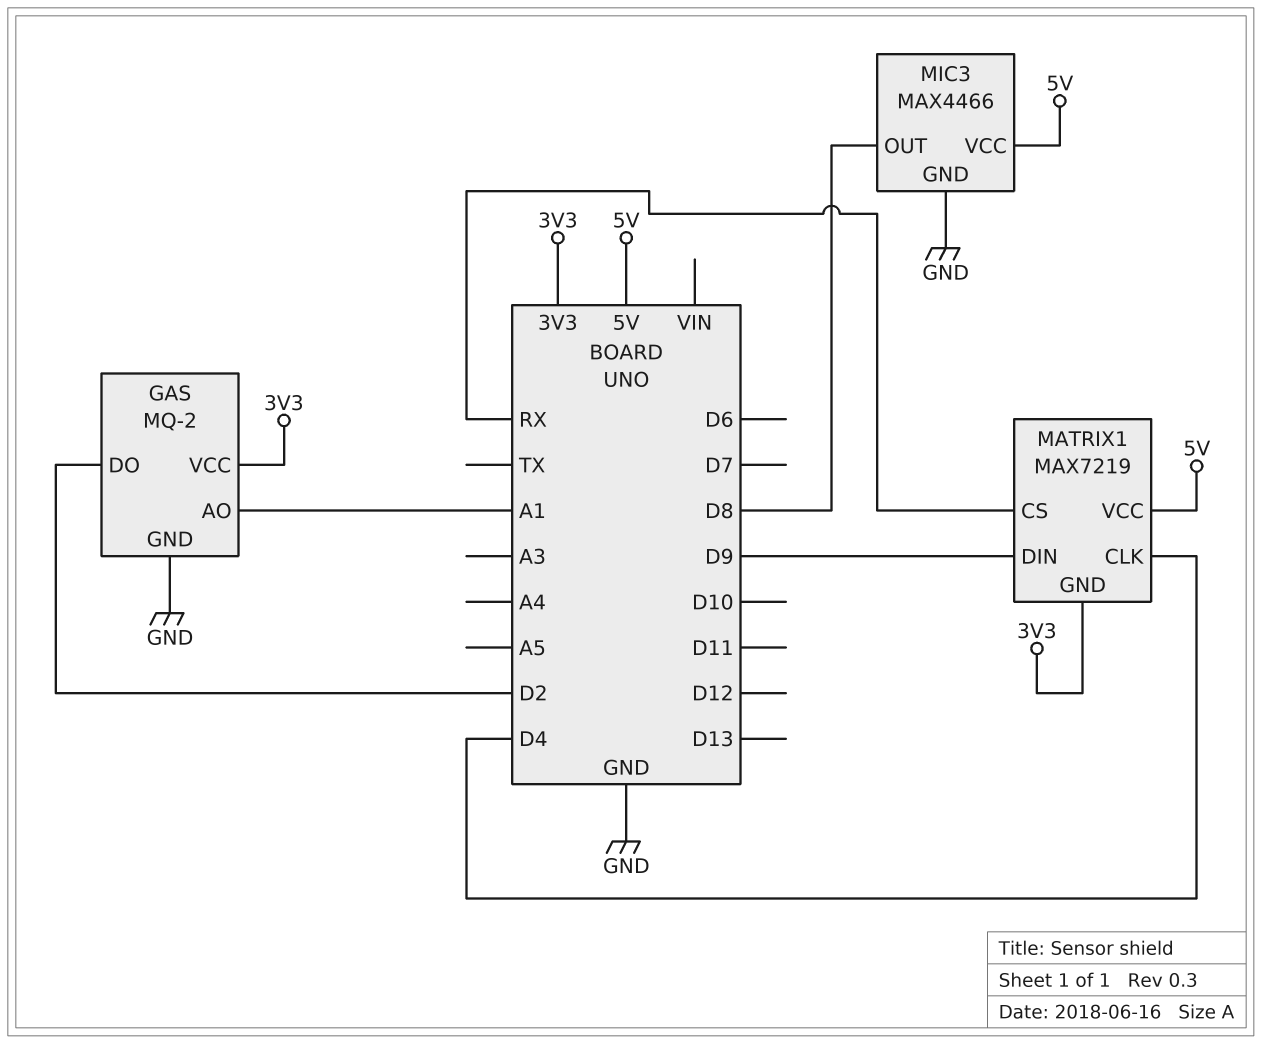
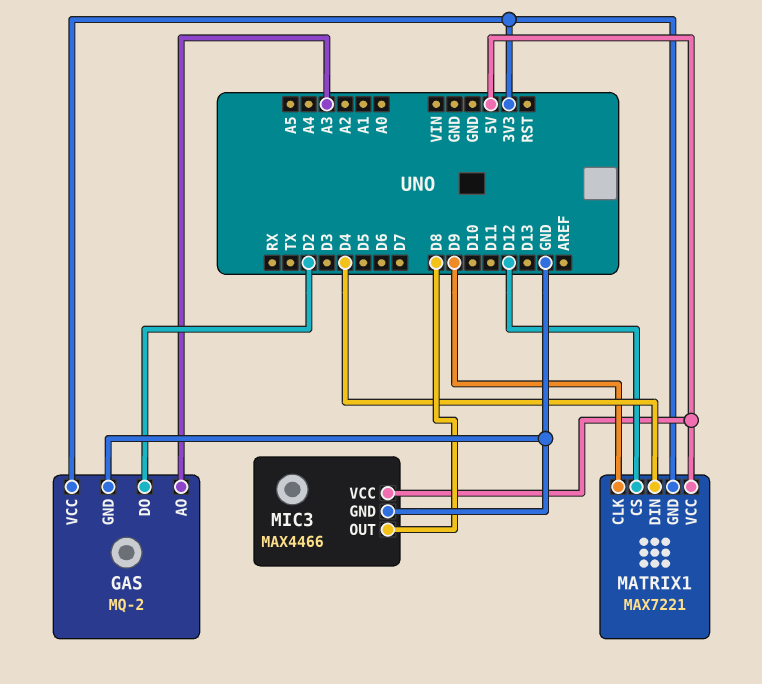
GAS pin AO: A1 -> A3
MATRIX1: MAX7219 -> MAX7221
MATRIX1 pin CLK: D4 -> D9
MATRIX1 pin CS: RX -> D12
MATRIX1 pin DIN: D9 -> D4

